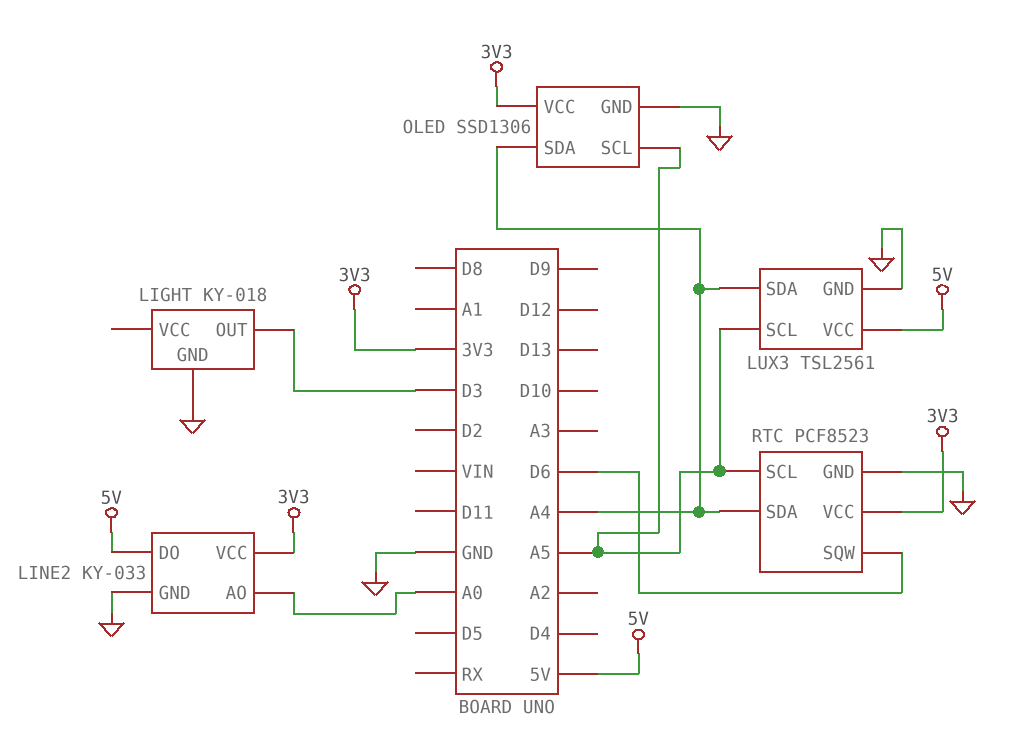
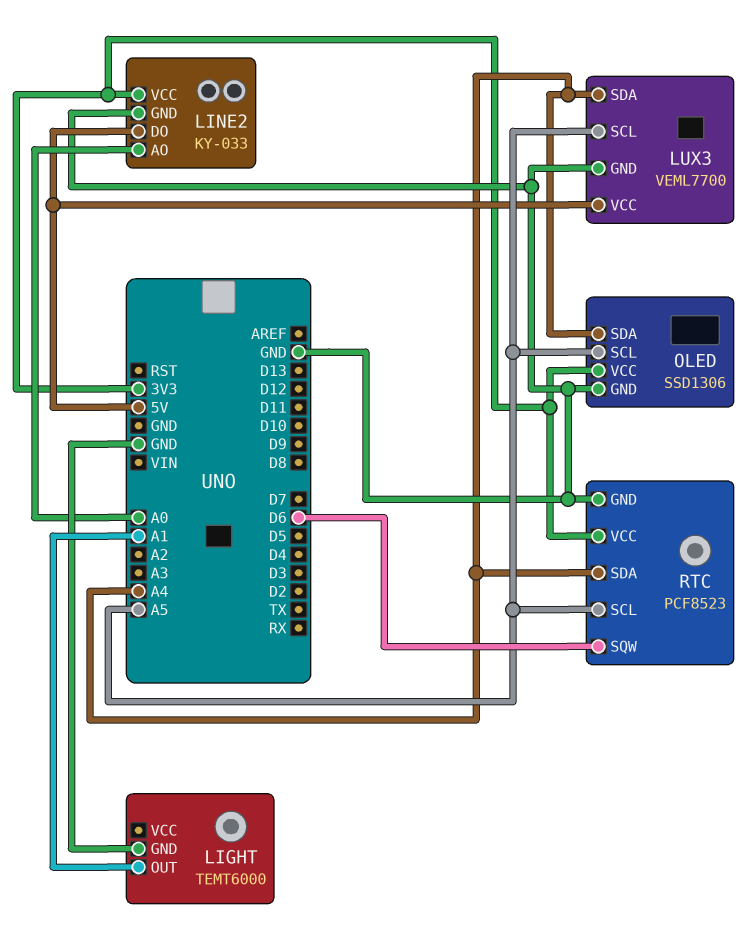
LIGHT: KY-018 -> TEMT6000
LIGHT pin OUT: D3 -> A1
LUX3: TSL2561 -> VEML7700

